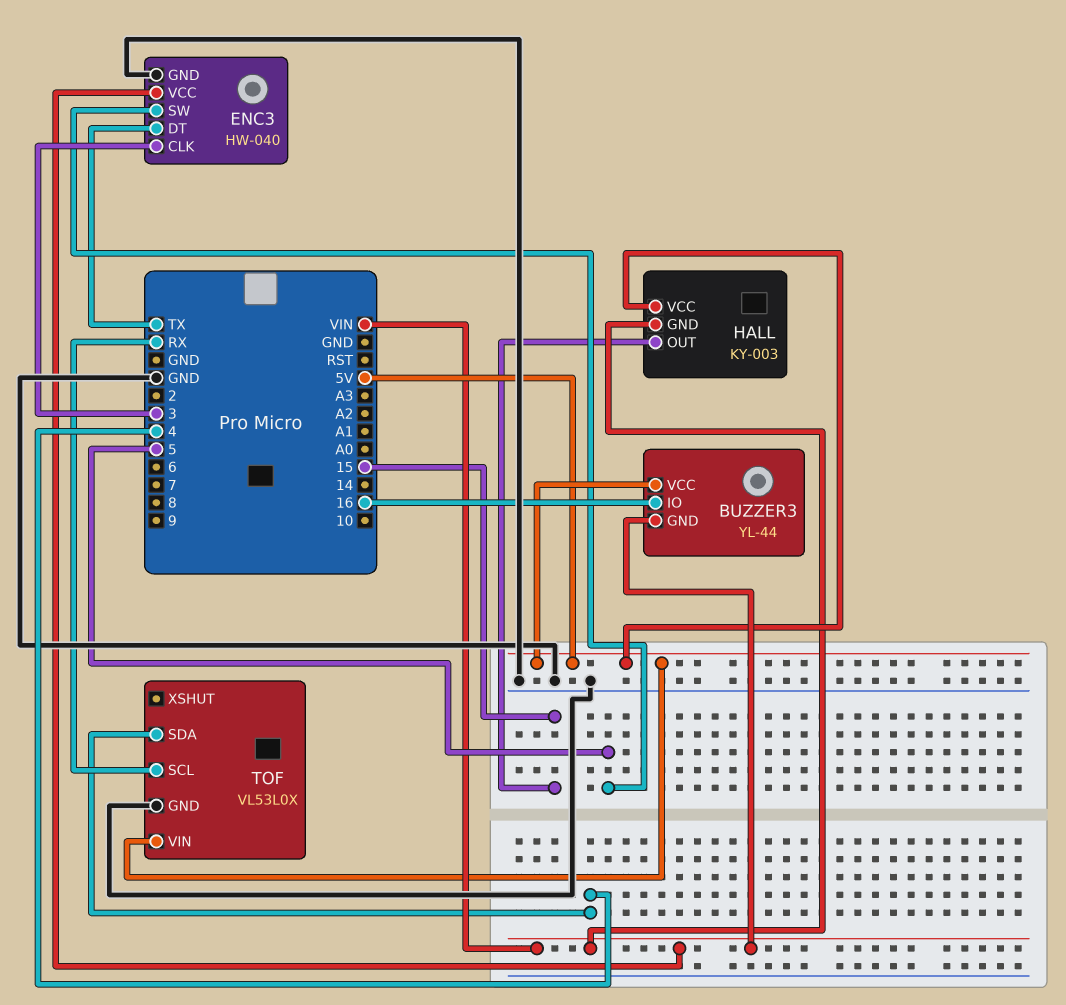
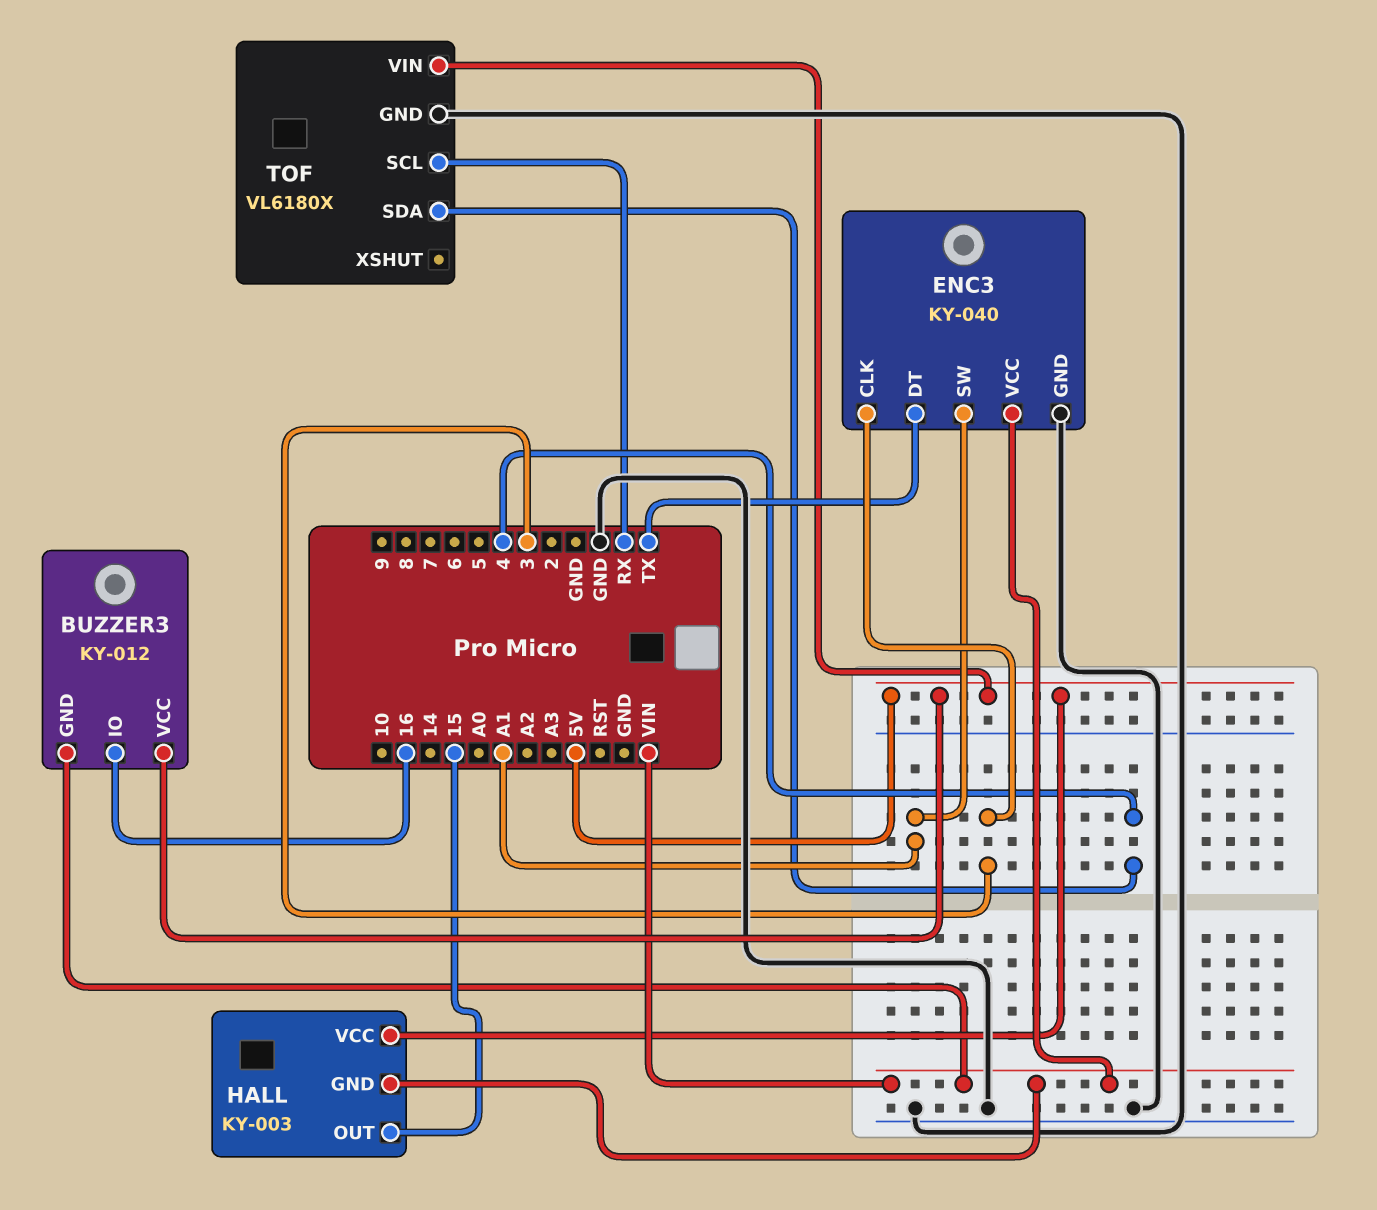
BUZZER3: YL-44 -> KY-012
ENC3: HW-040 -> KY-040
ENC3 pin SW: 5 -> A1
TOF: VL53L0X -> VL6180X

